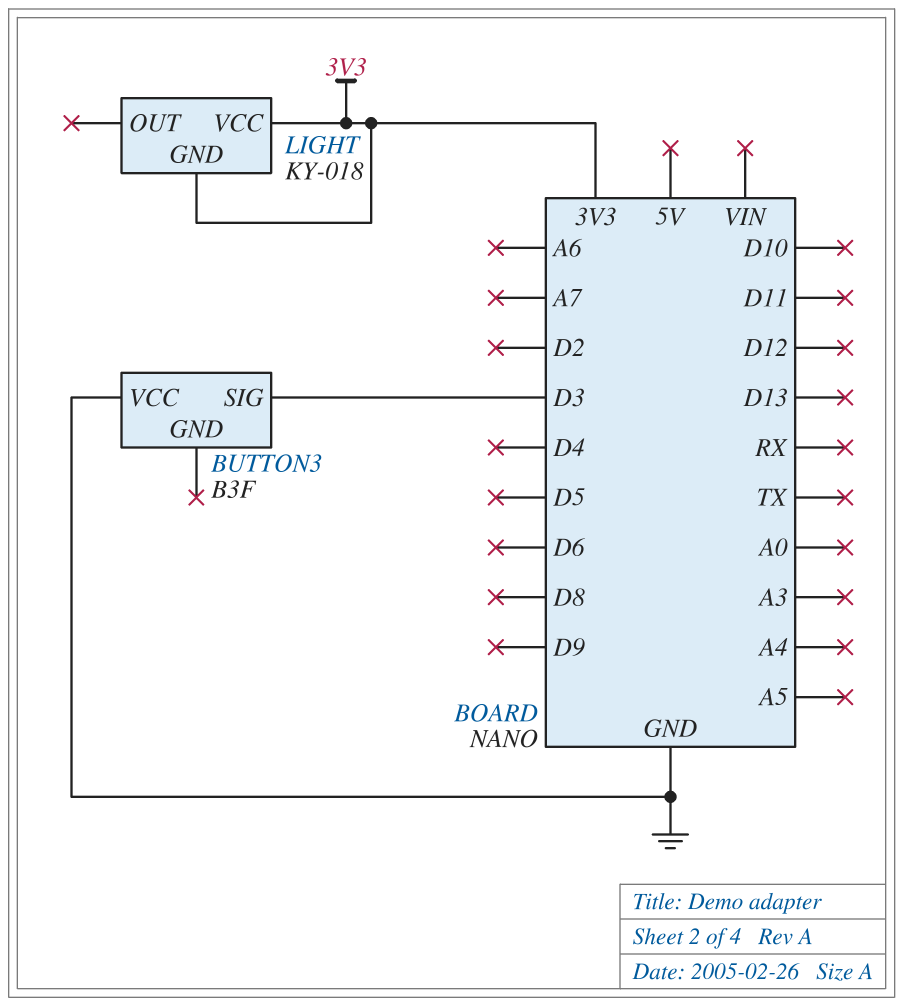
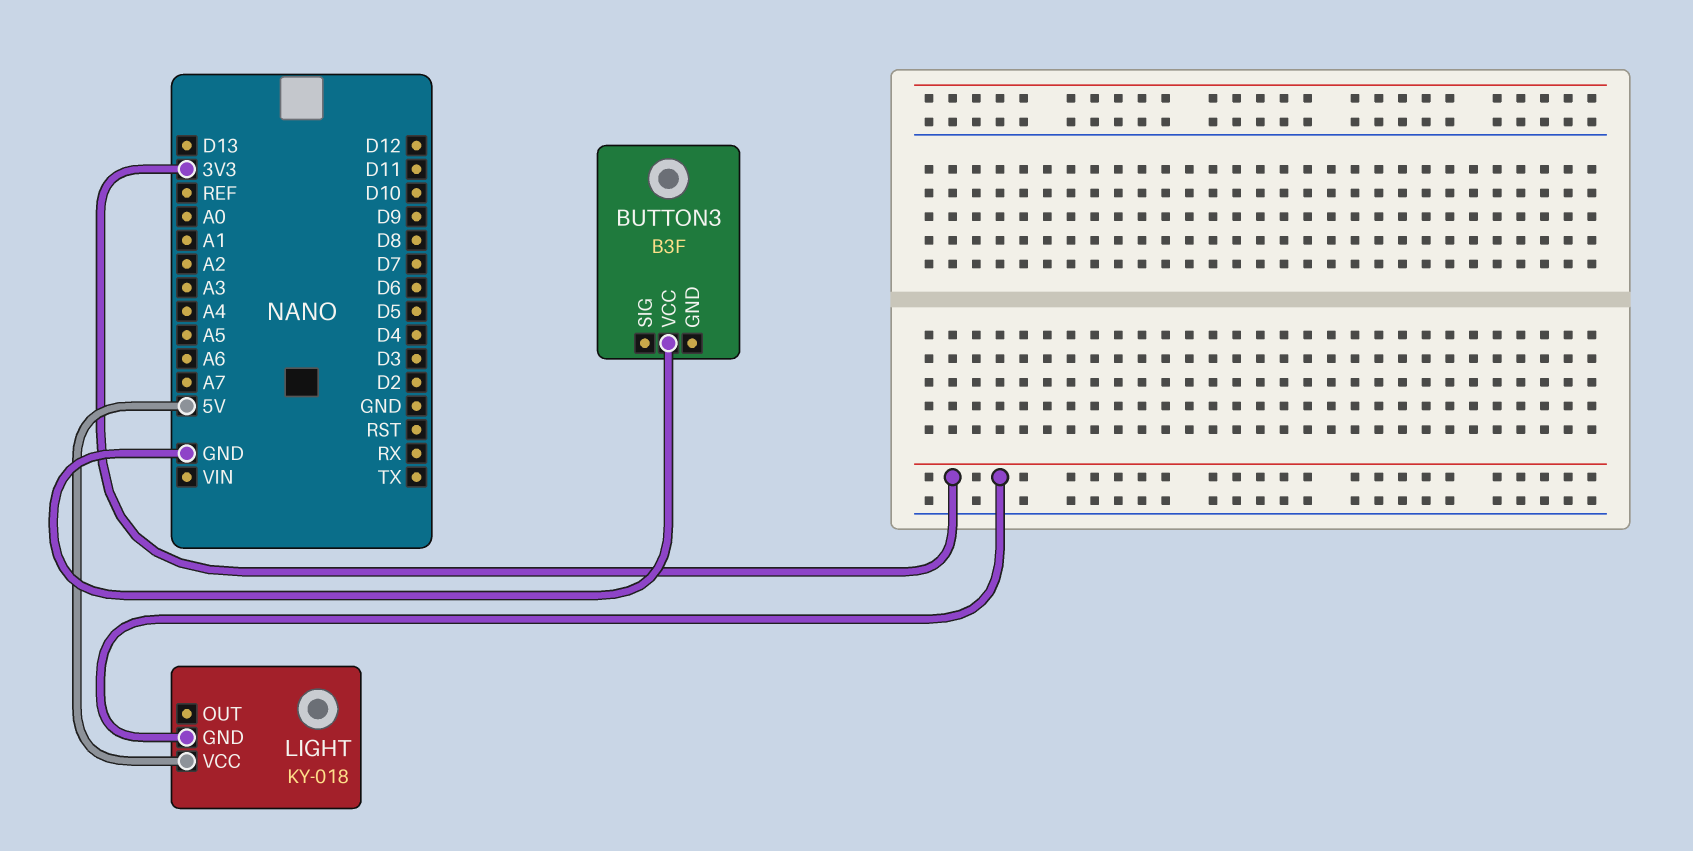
BUTTON3 pin SIG: D3 -> none
LIGHT pin VCC: 3V3 -> 5V

